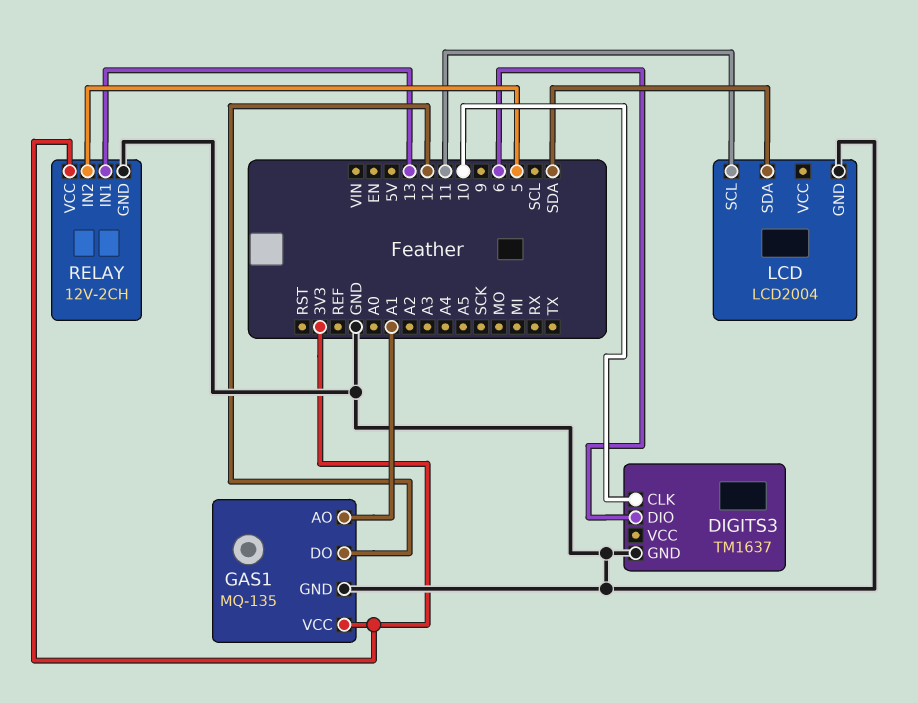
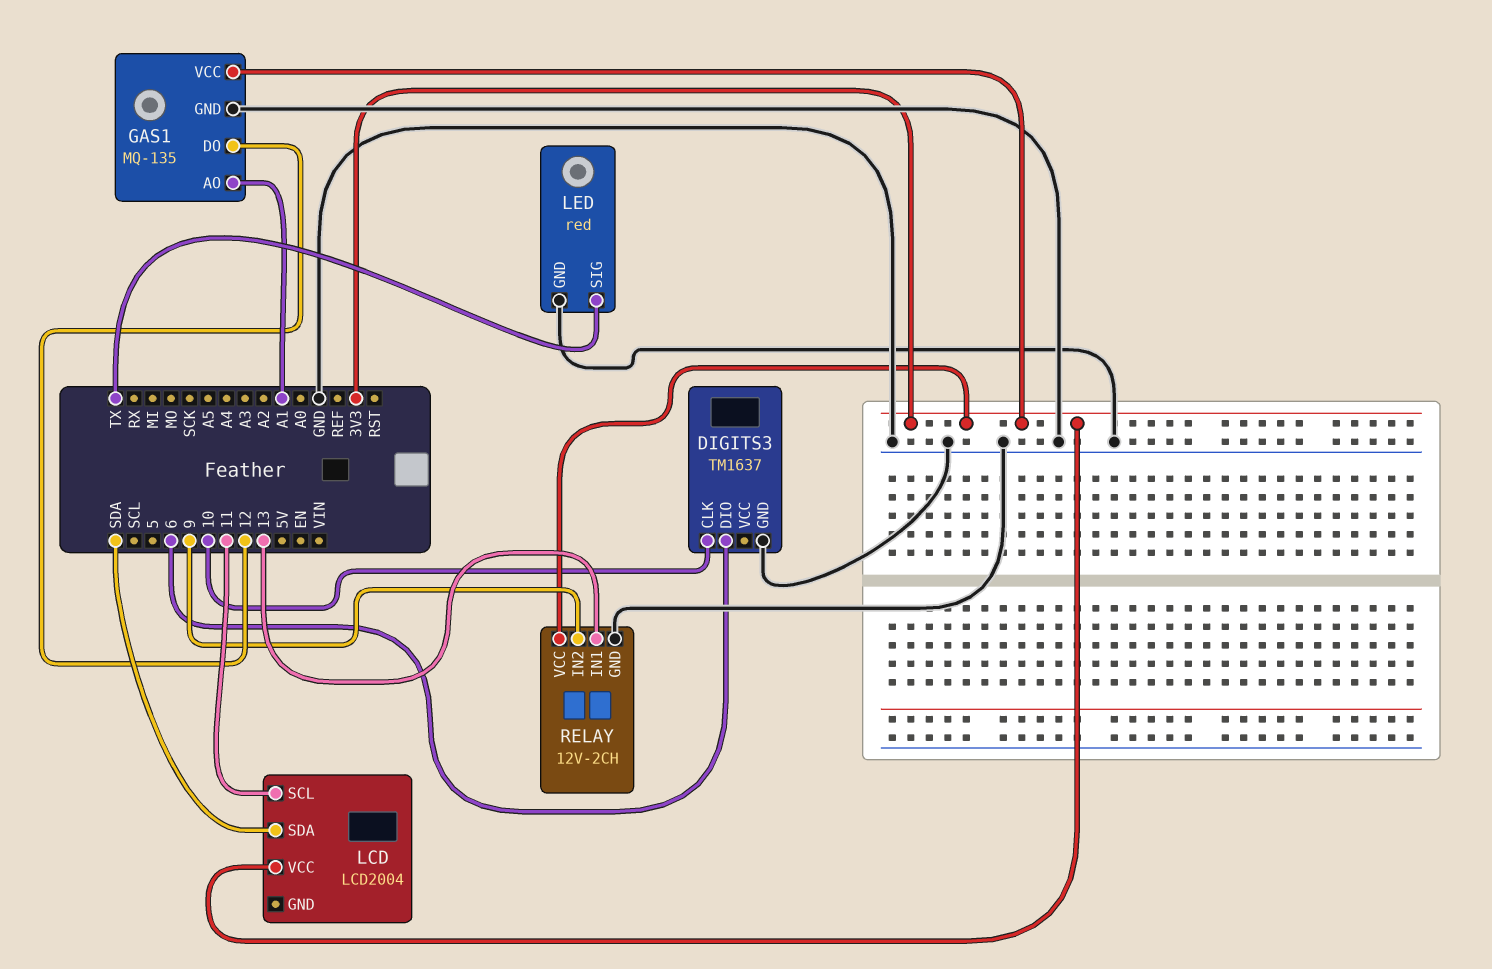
LCD pin GND: GND -> none
LCD pin VCC: none -> 3V3
LED: none -> red
LED pin GND: none -> GND
LED pin SIG: none -> TX
RELAY pin IN2: 5 -> 9

